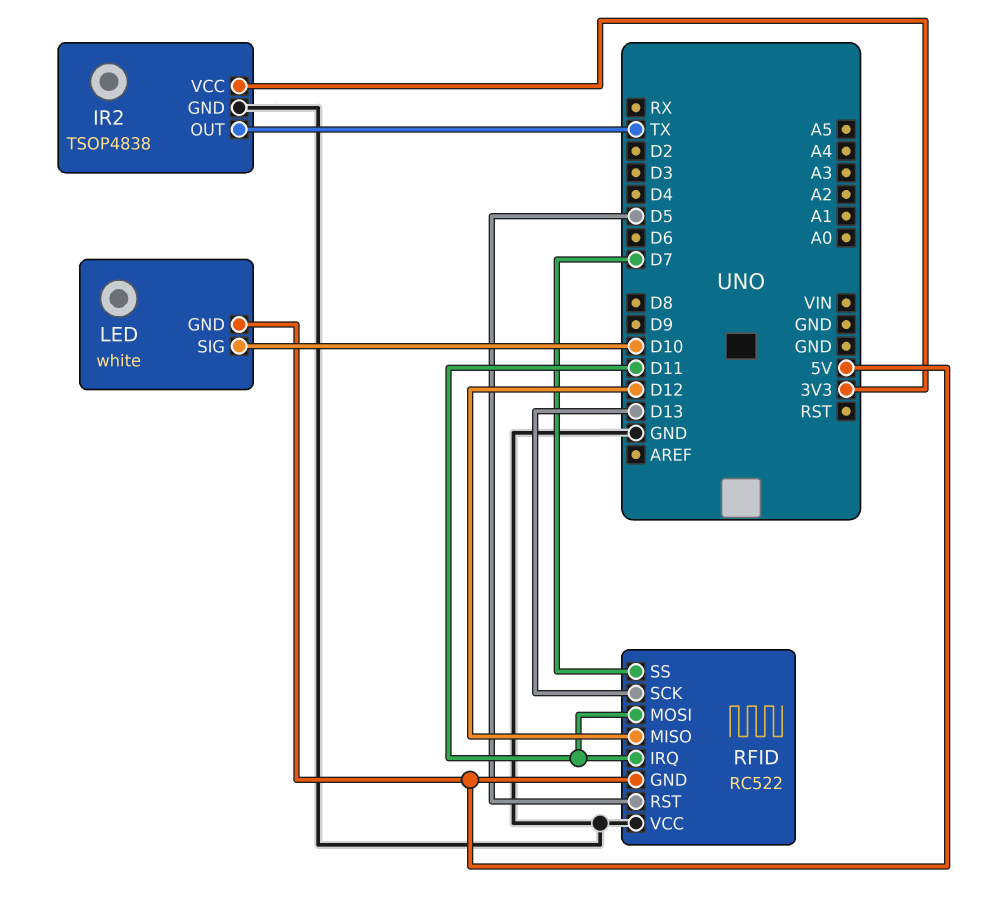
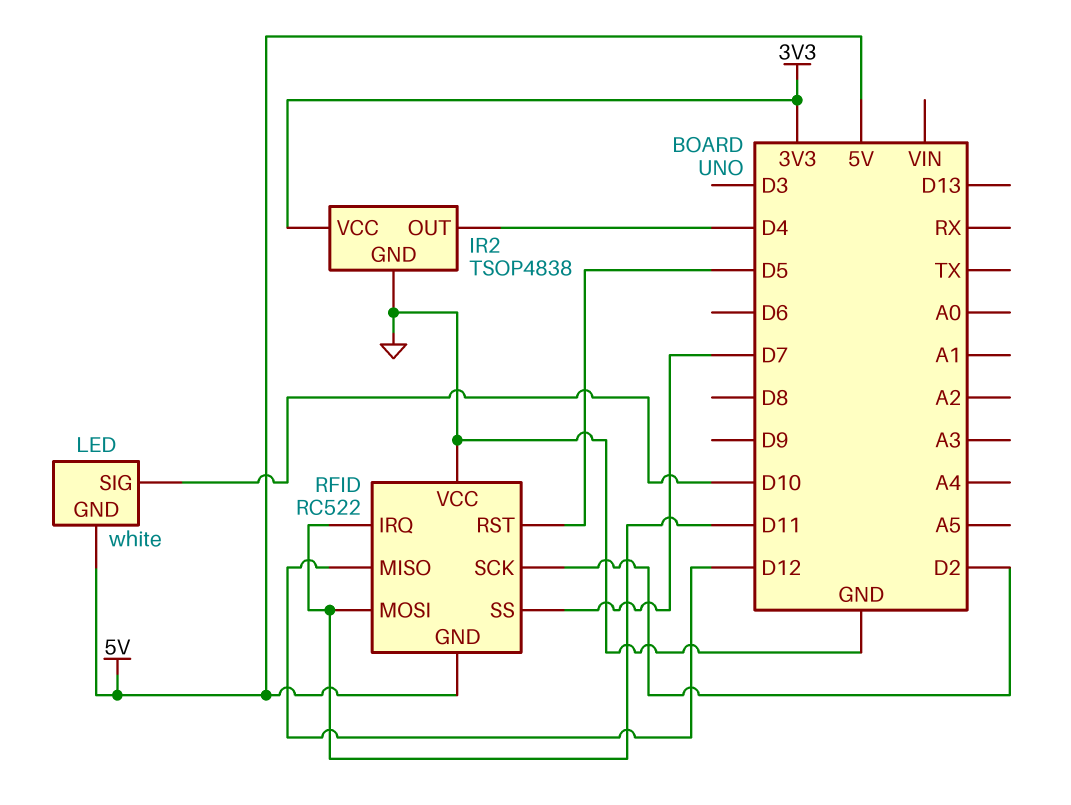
IR2 pin OUT: TX -> D4
RFID pin SCK: D13 -> D2

